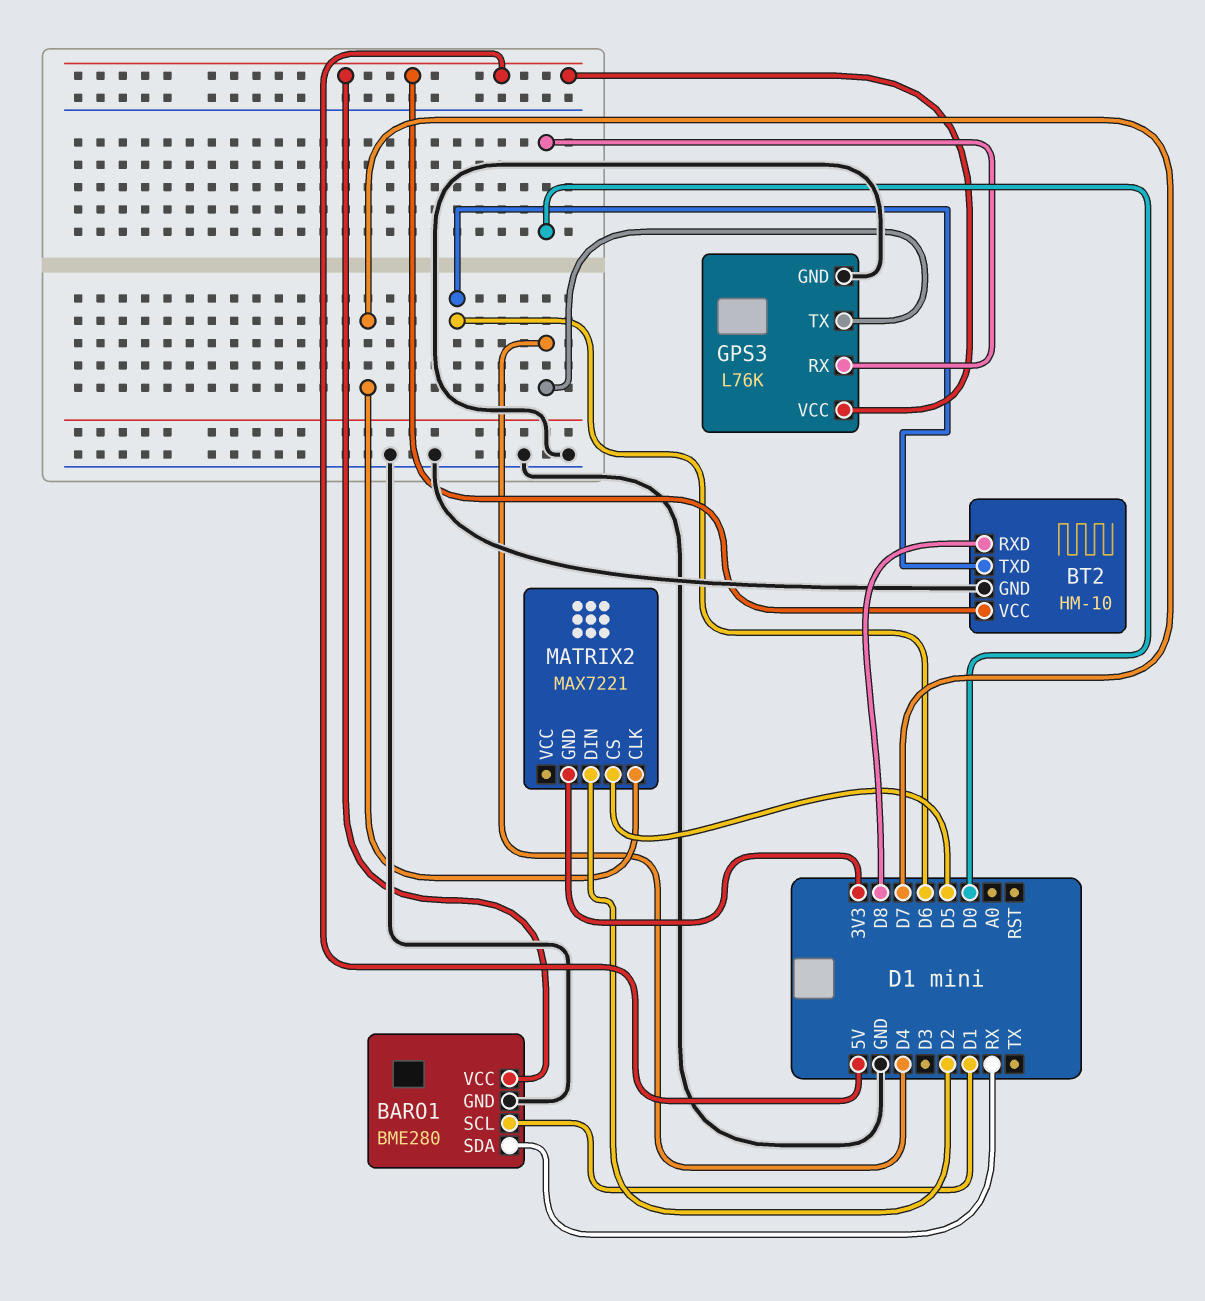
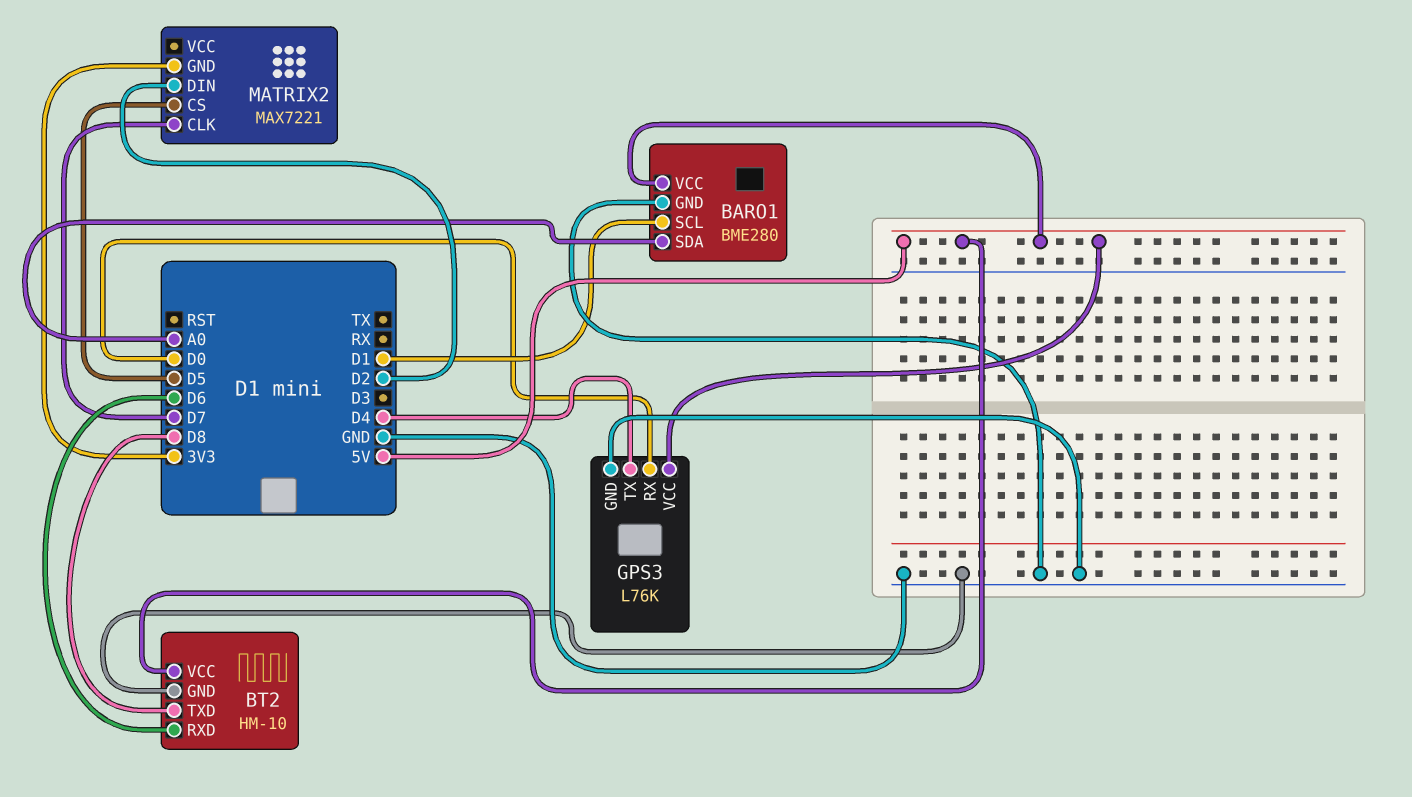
BARO1 pin SDA: RX -> A0
BT2 pin RXD: D8 -> D6
BT2 pin TXD: D6 -> D8

